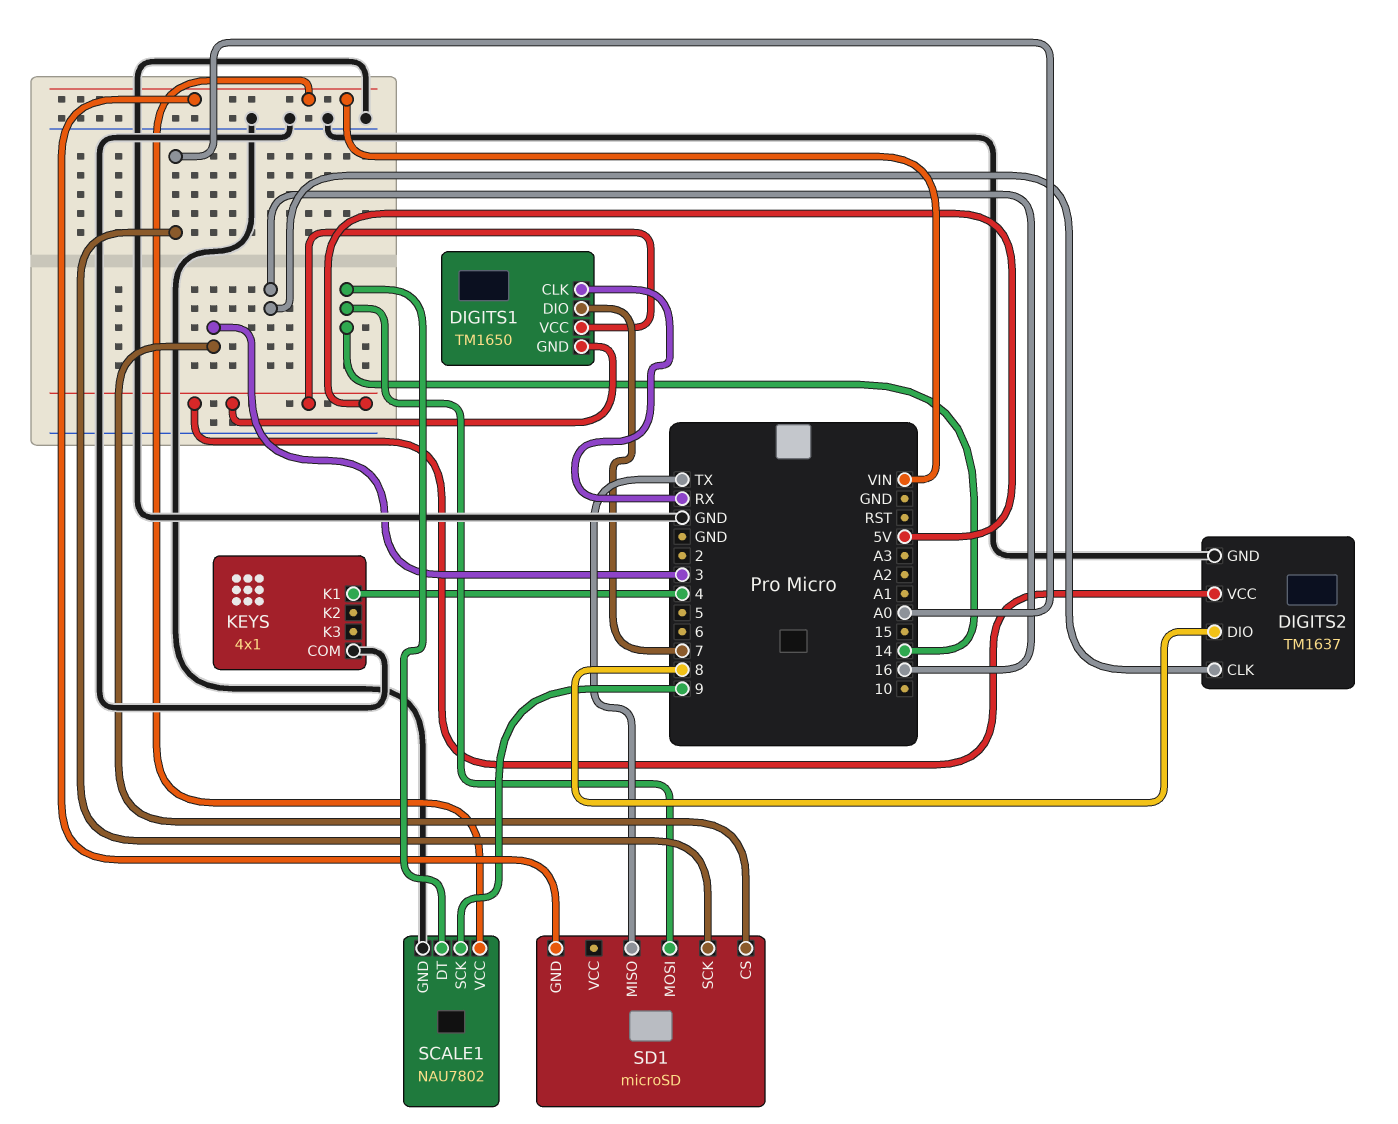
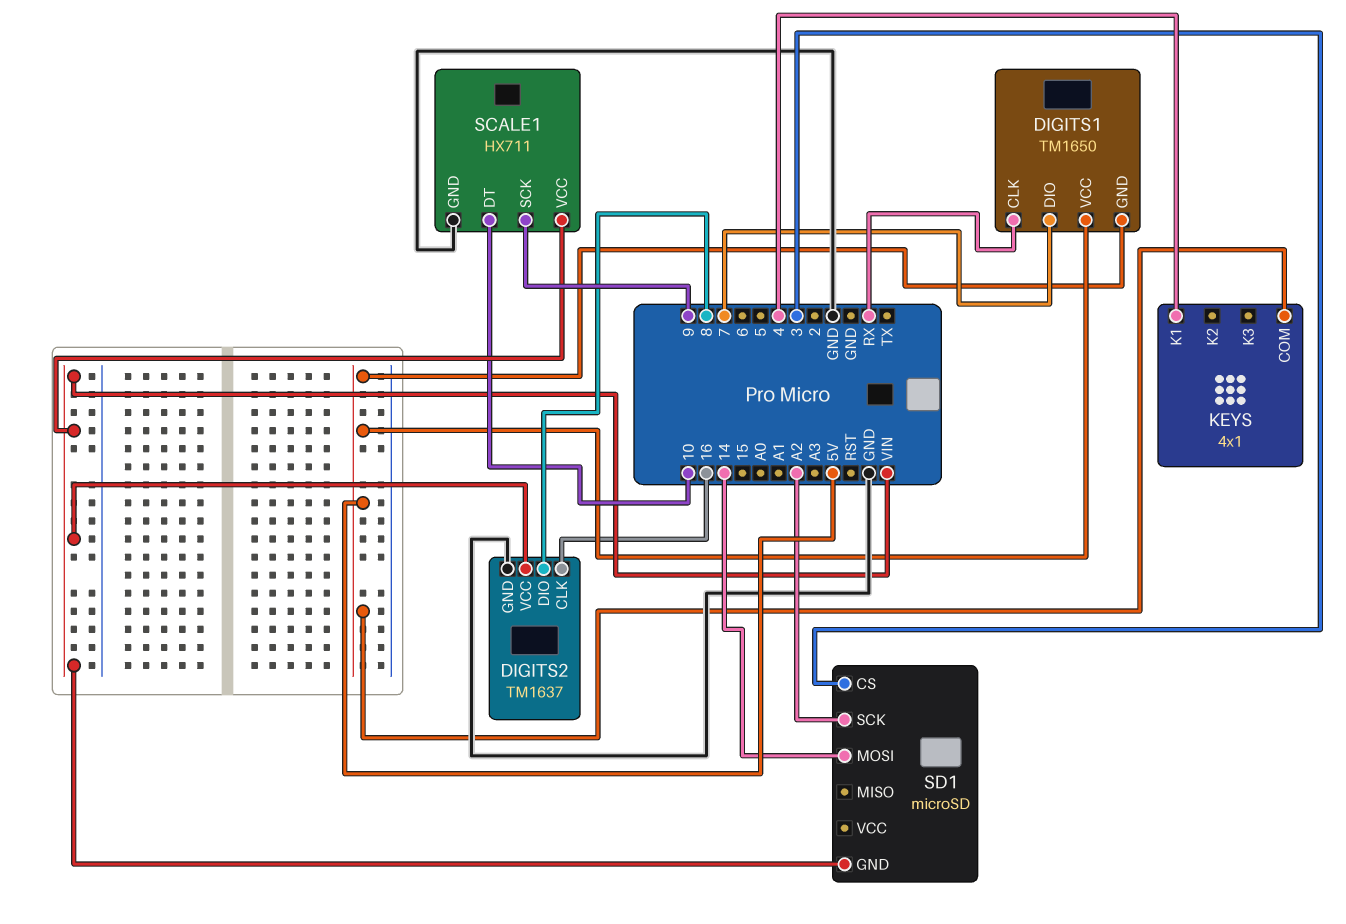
DIGITS2 pin VCC: 5V -> VIN
KEYS pin COM: GND -> 5V
SCALE1: NAU7802 -> HX711
SCALE1 pin DT: 14 -> 10
SD1 pin MISO: TX -> none
SD1 pin SCK: A0 -> A2

